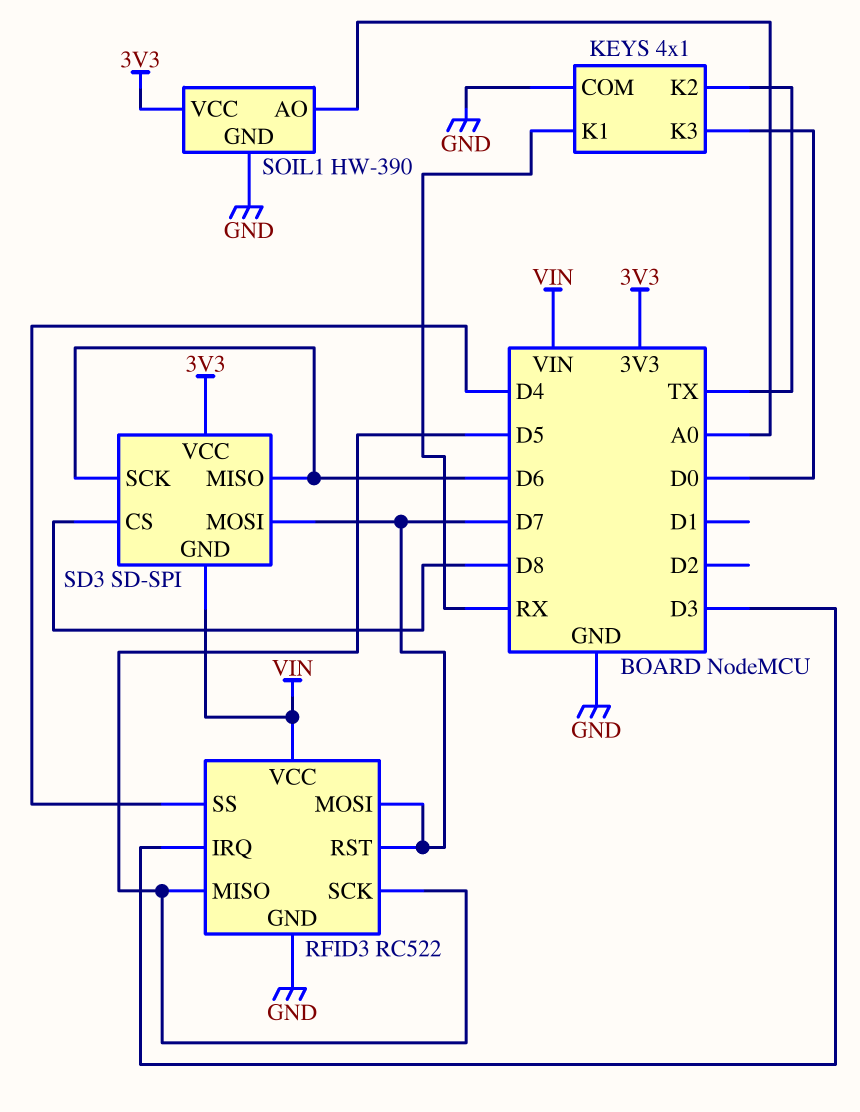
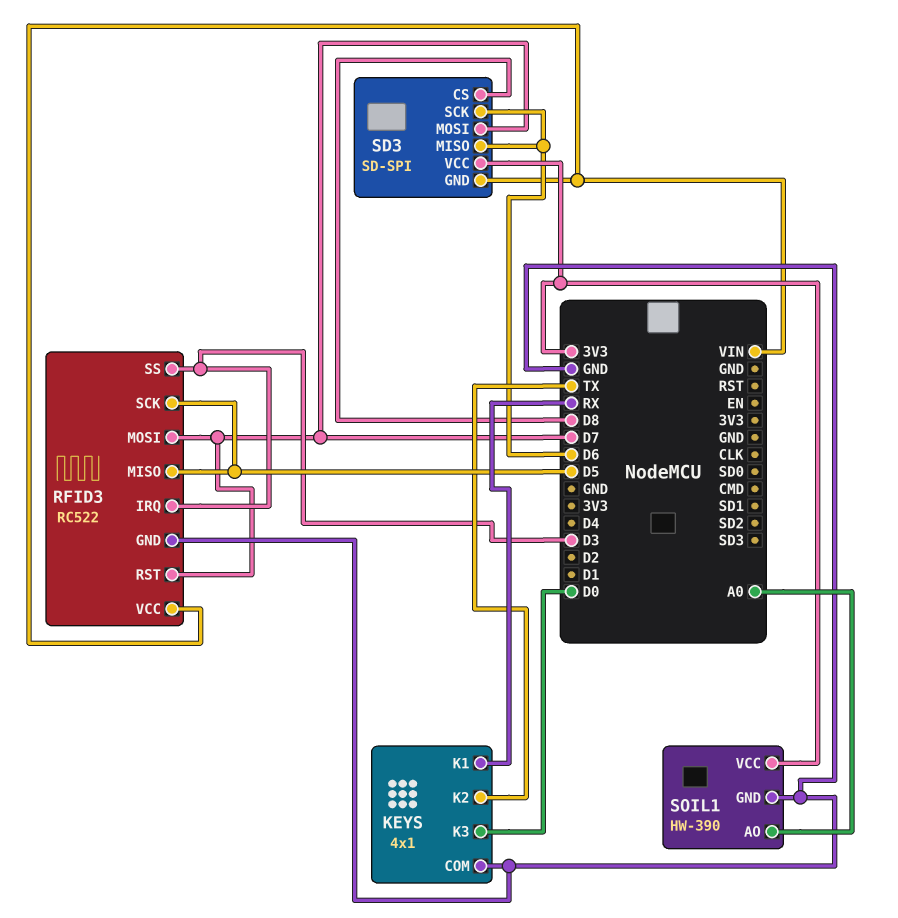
RFID3 pin SS: D4 -> D3

